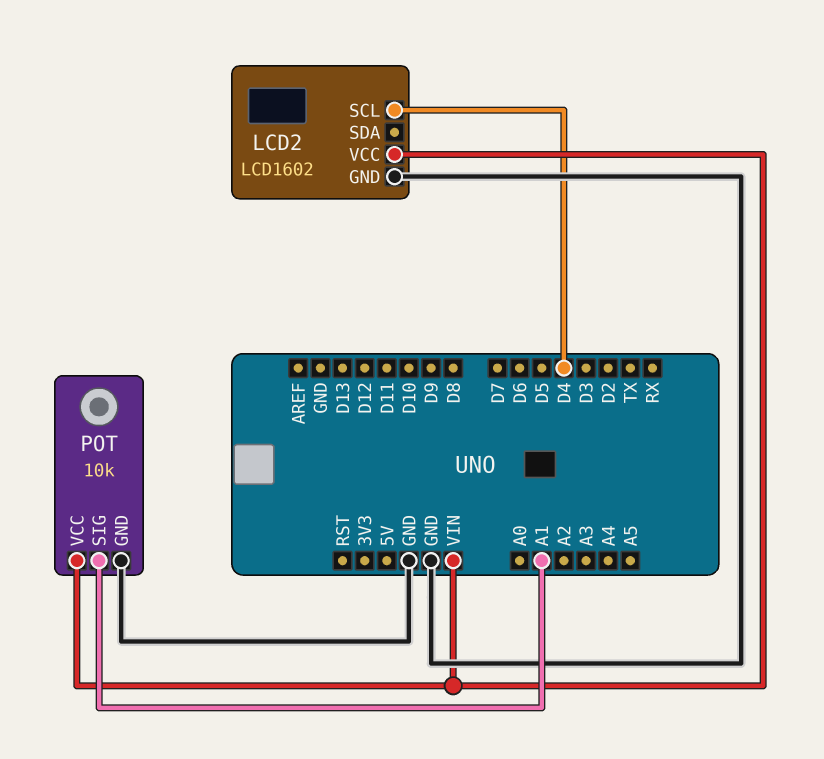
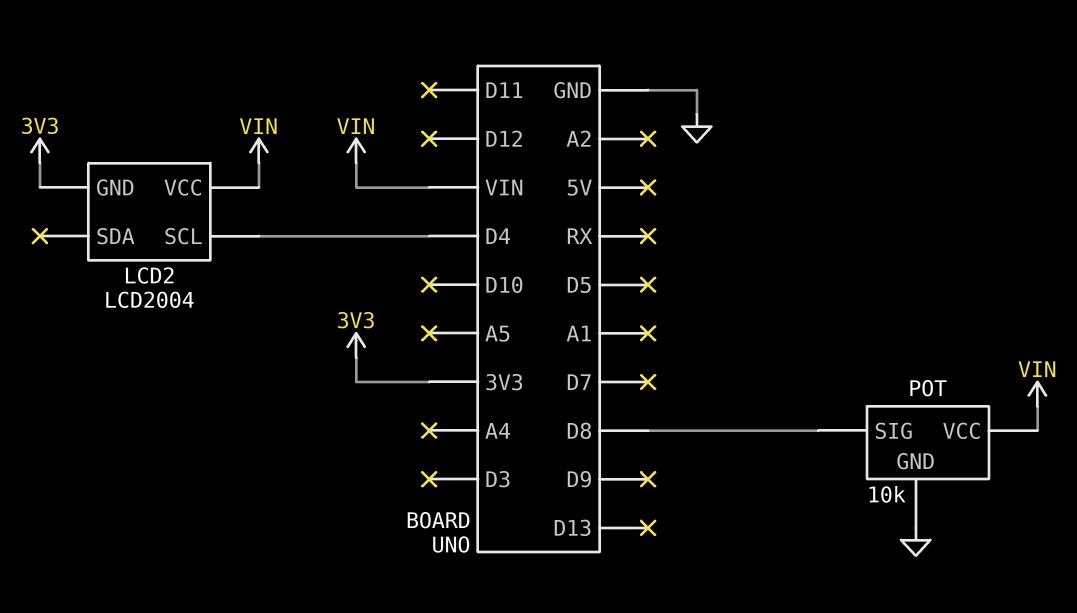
LCD2: LCD1602 -> LCD2004
LCD2 pin GND: GND -> 3V3
POT pin SIG: A1 -> D8

